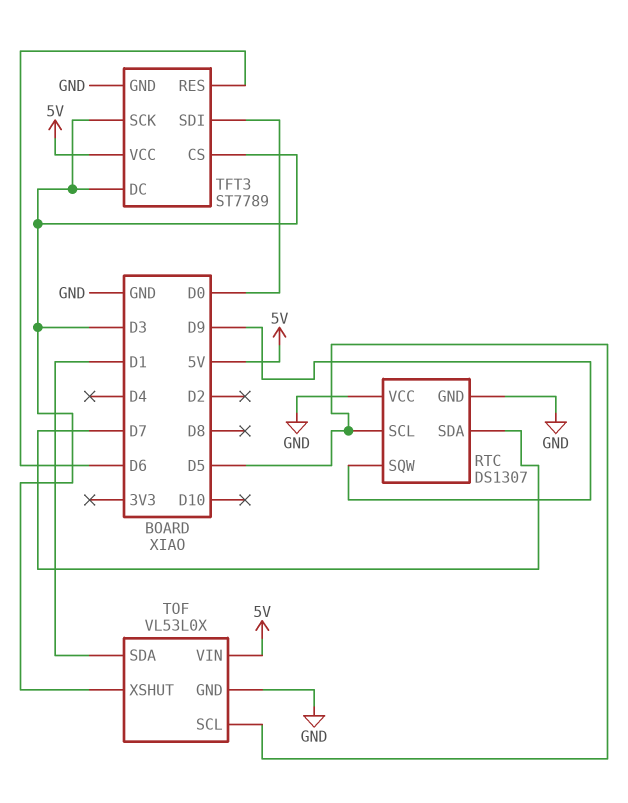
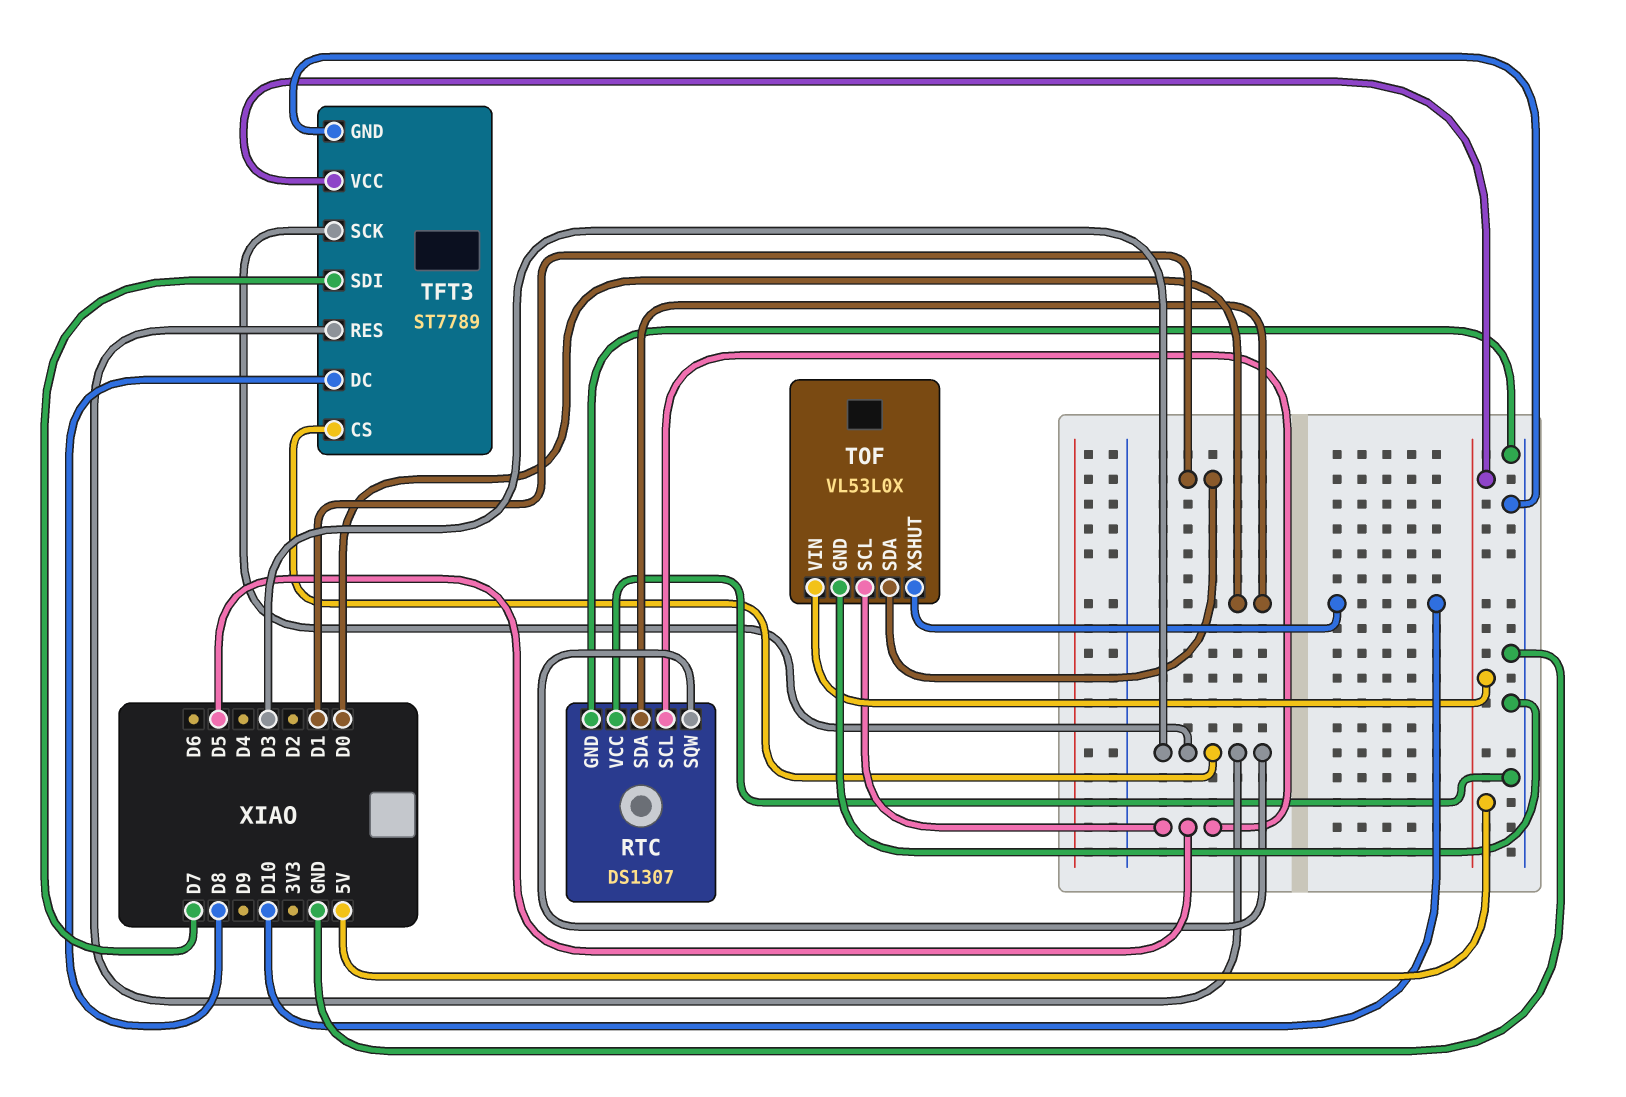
RTC pin SDA: D7 -> D0
RTC pin SQW: D9 -> D3
TFT3 pin DC: D3 -> D8
TFT3 pin RES: D6 -> D3
TFT3 pin SDI: D0 -> D7
TOF pin XSHUT: D3 -> D10

